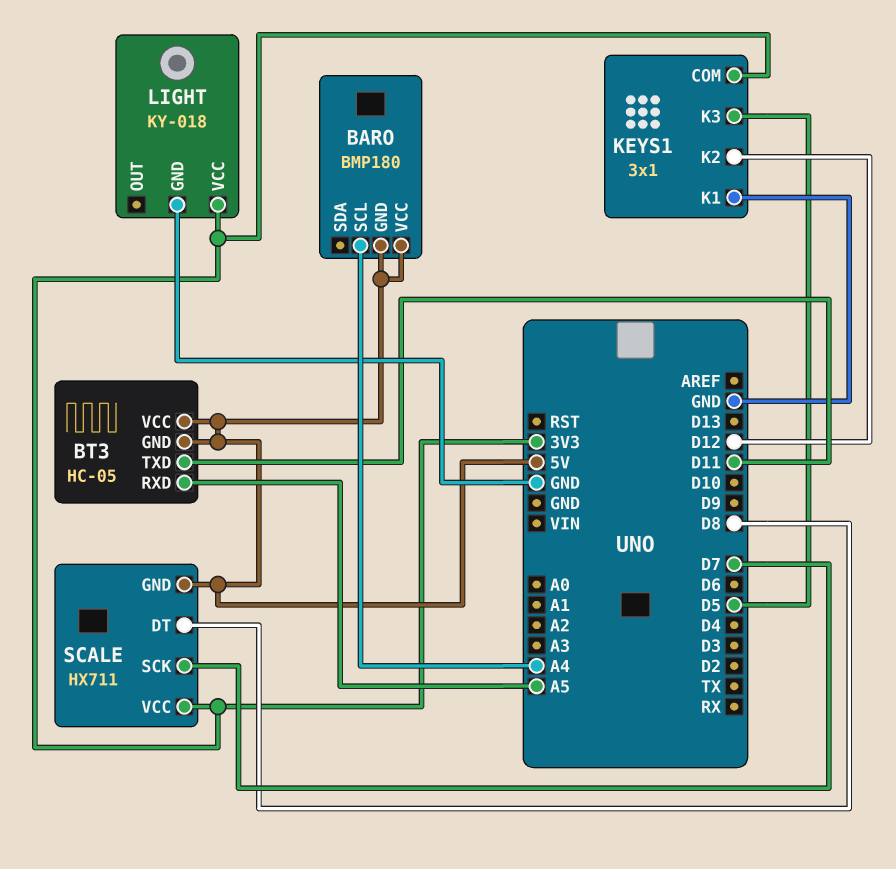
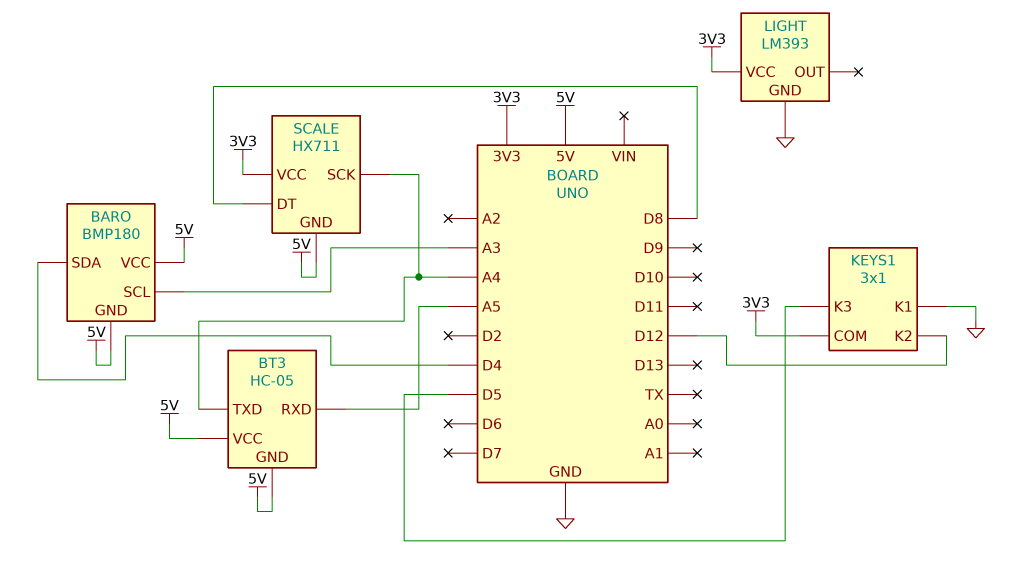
BARO pin SCL: A4 -> A3
BARO pin SDA: none -> D4
BT3 pin TXD: D11 -> A4
LIGHT: KY-018 -> LM393
SCALE pin SCK: D7 -> A4

